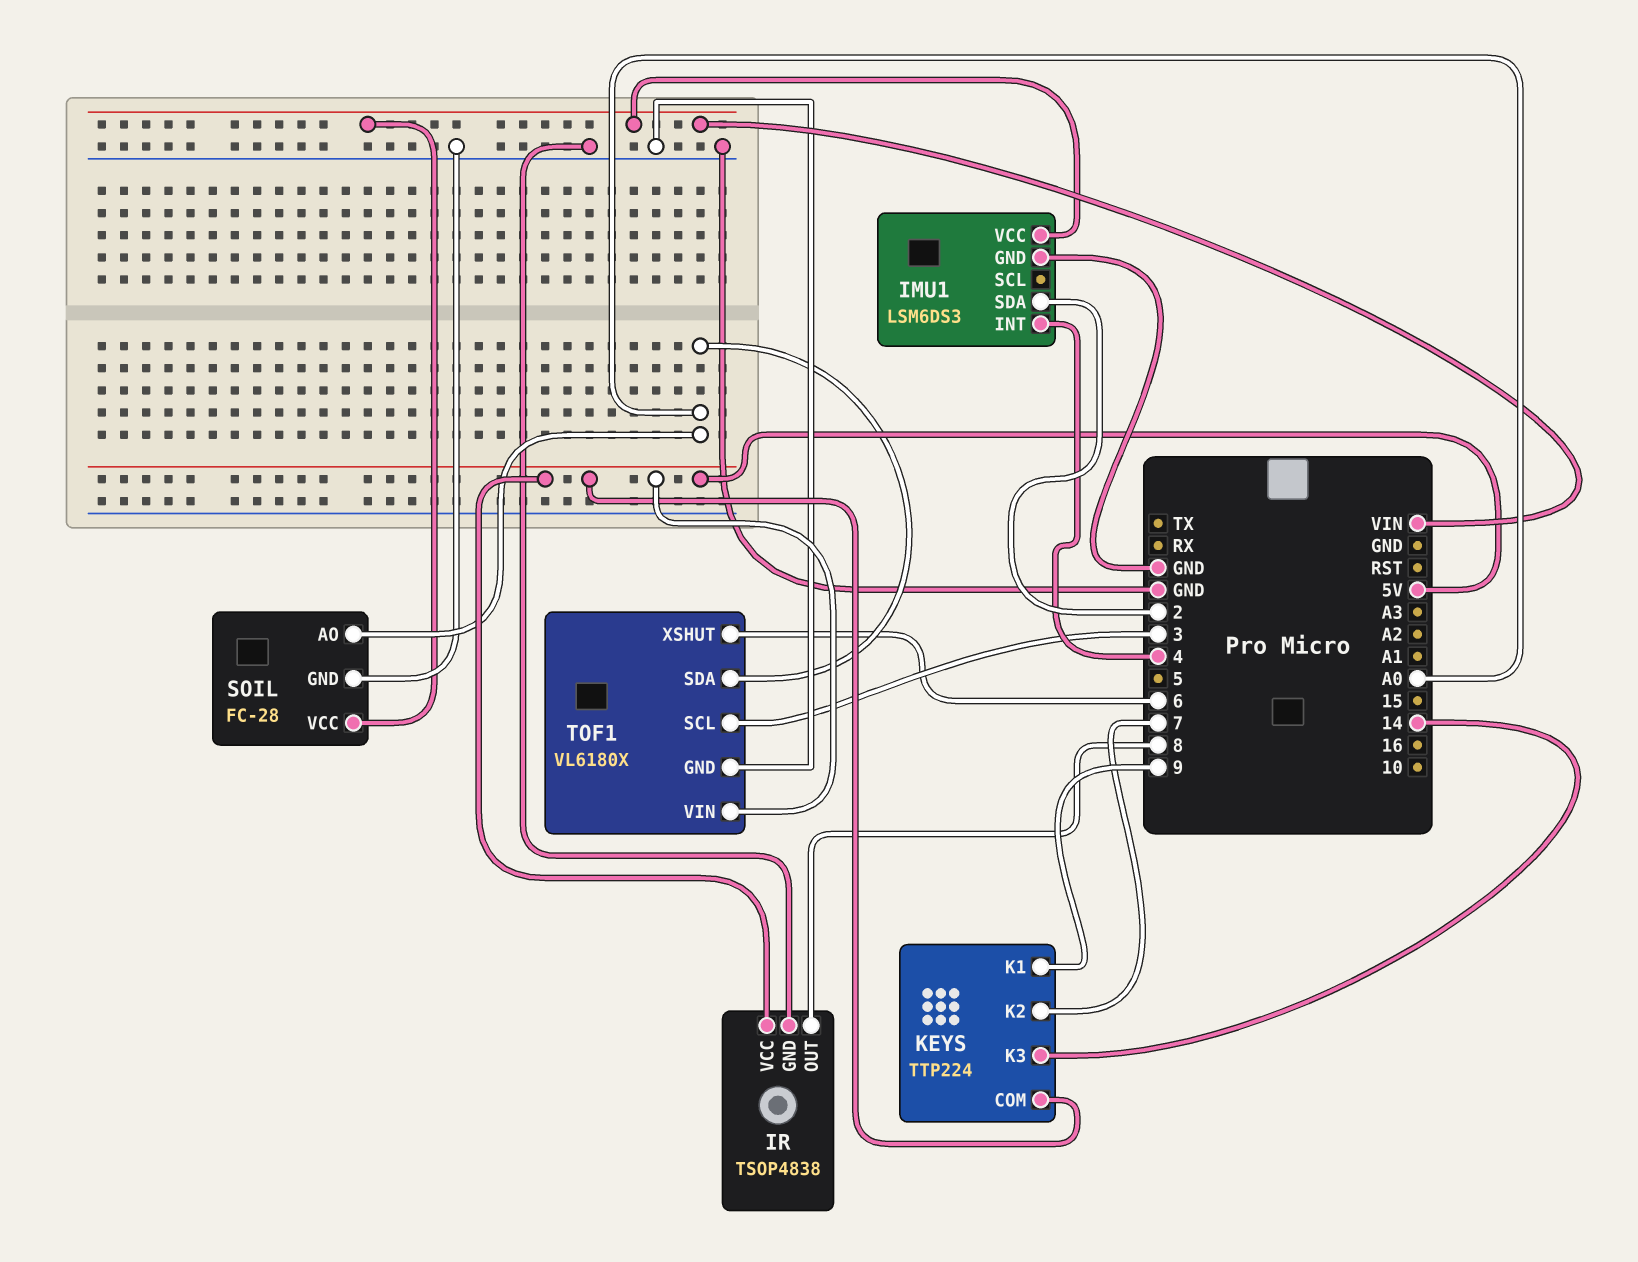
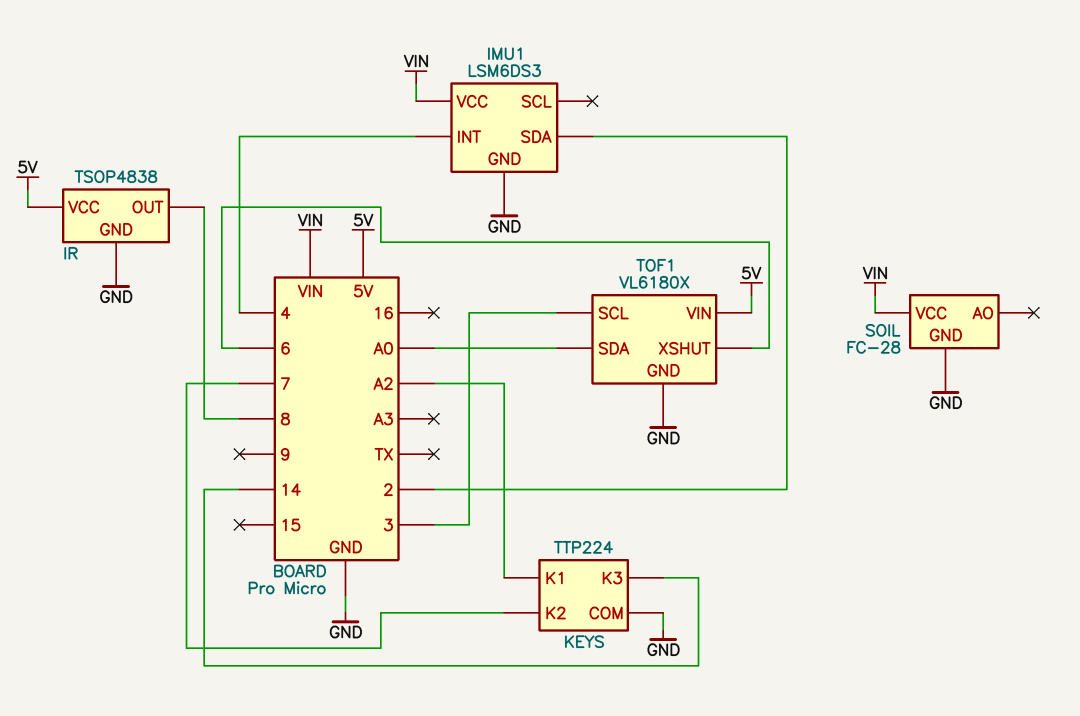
KEYS pin COM: 5V -> GND
KEYS pin K1: 9 -> A2
SOIL pin AO: A0 -> none

